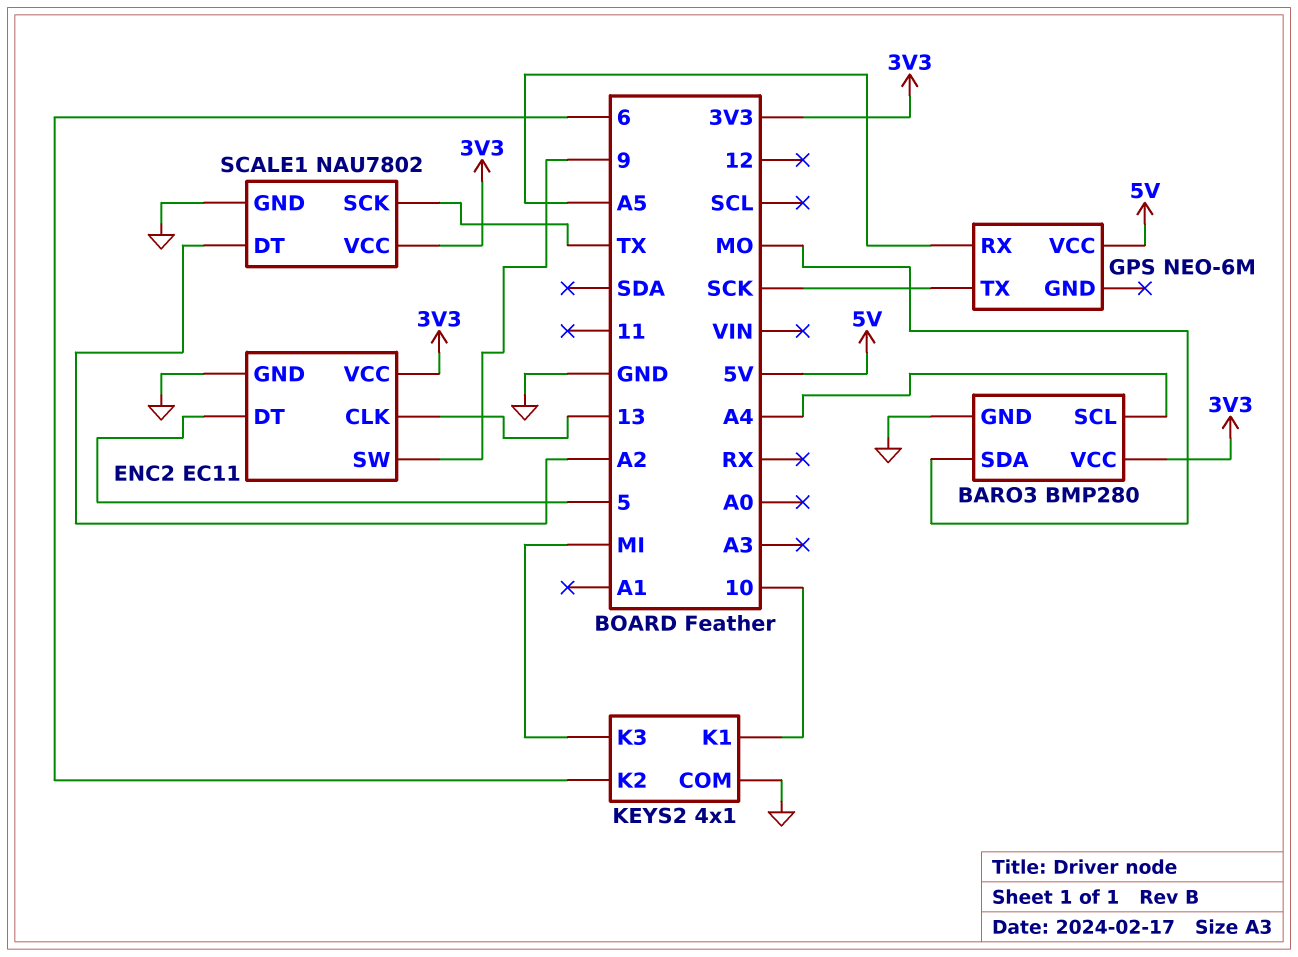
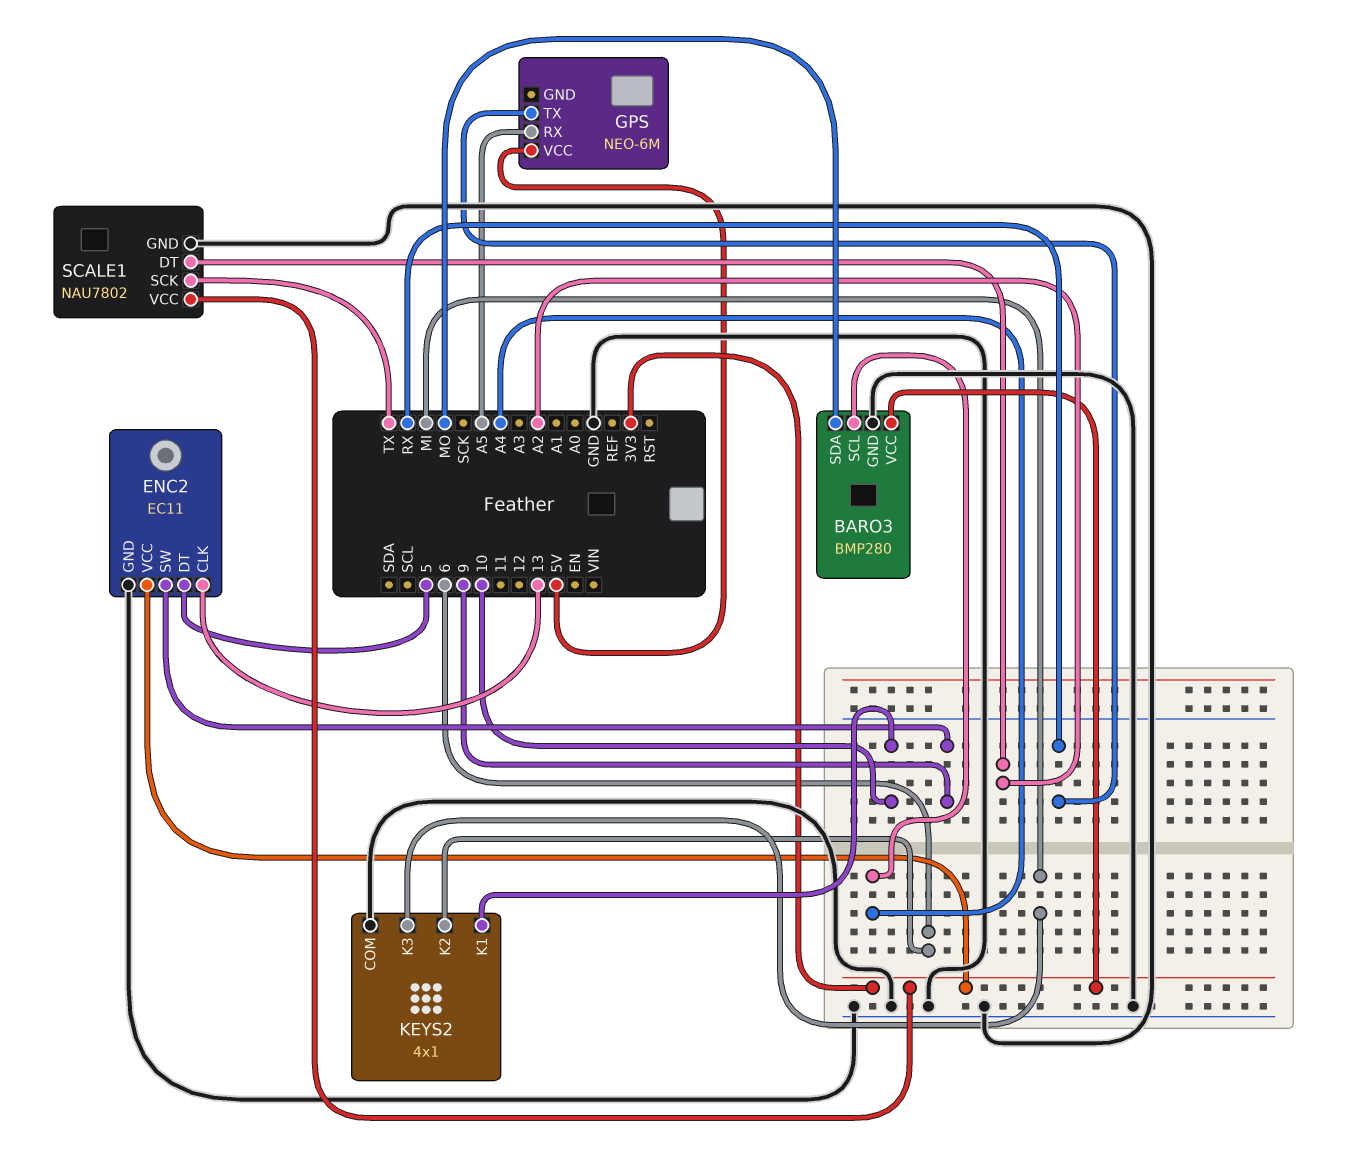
GPS pin TX: SCK -> RX

